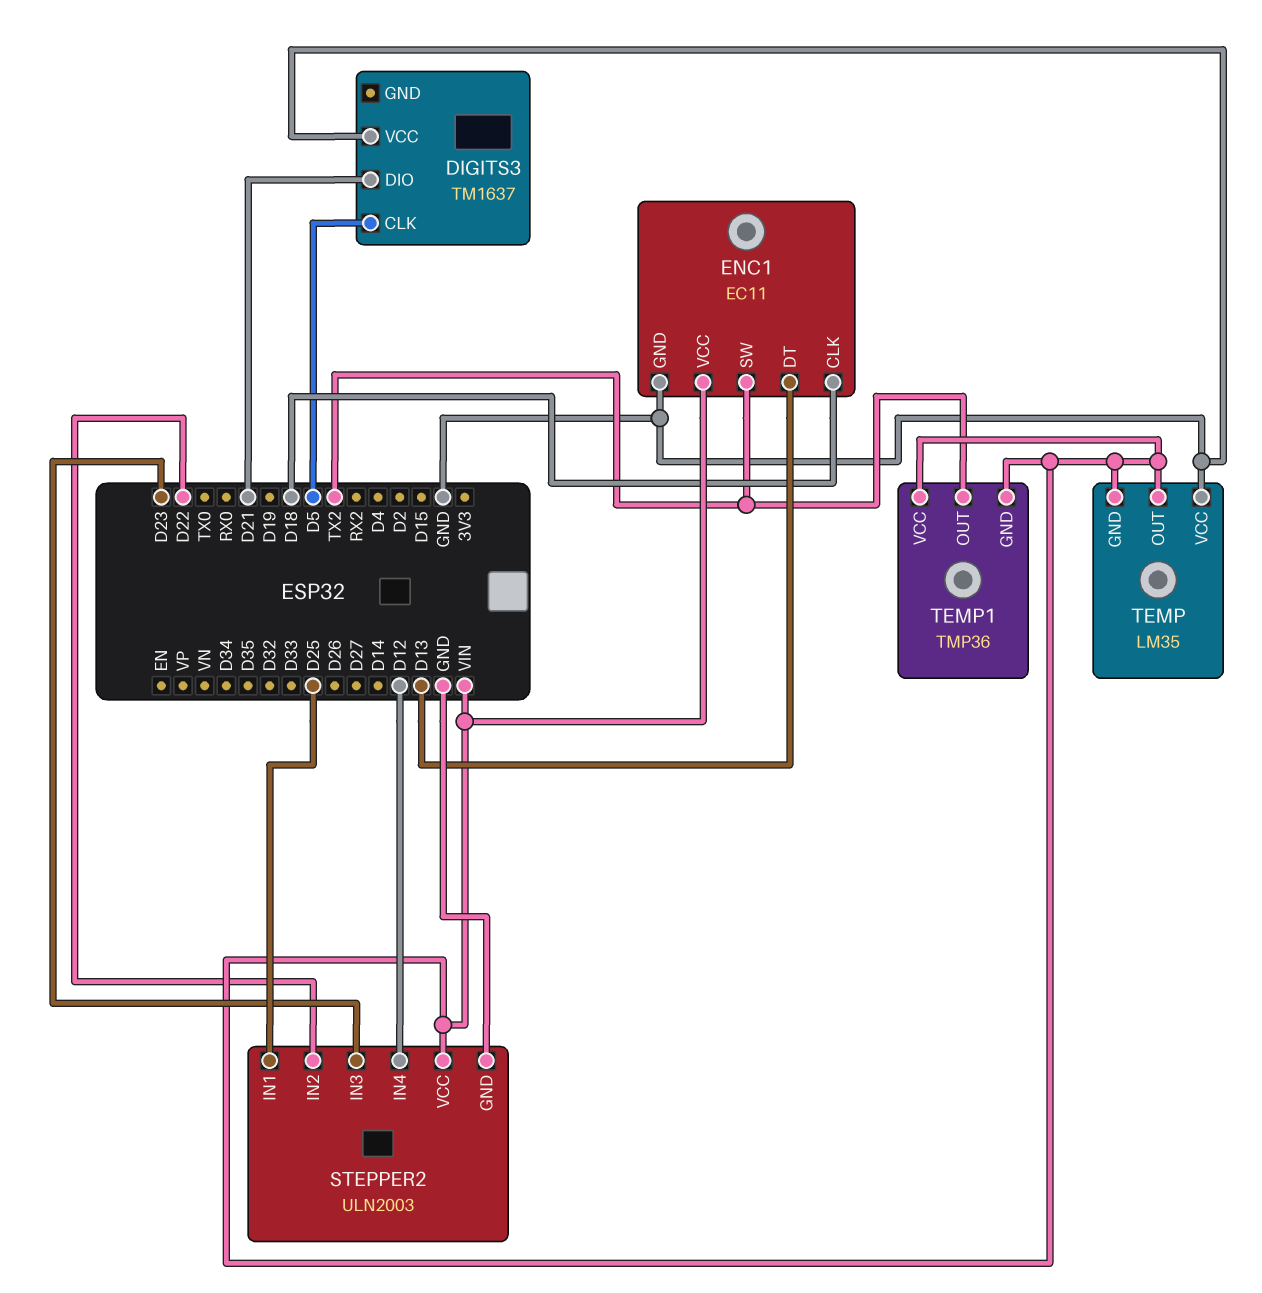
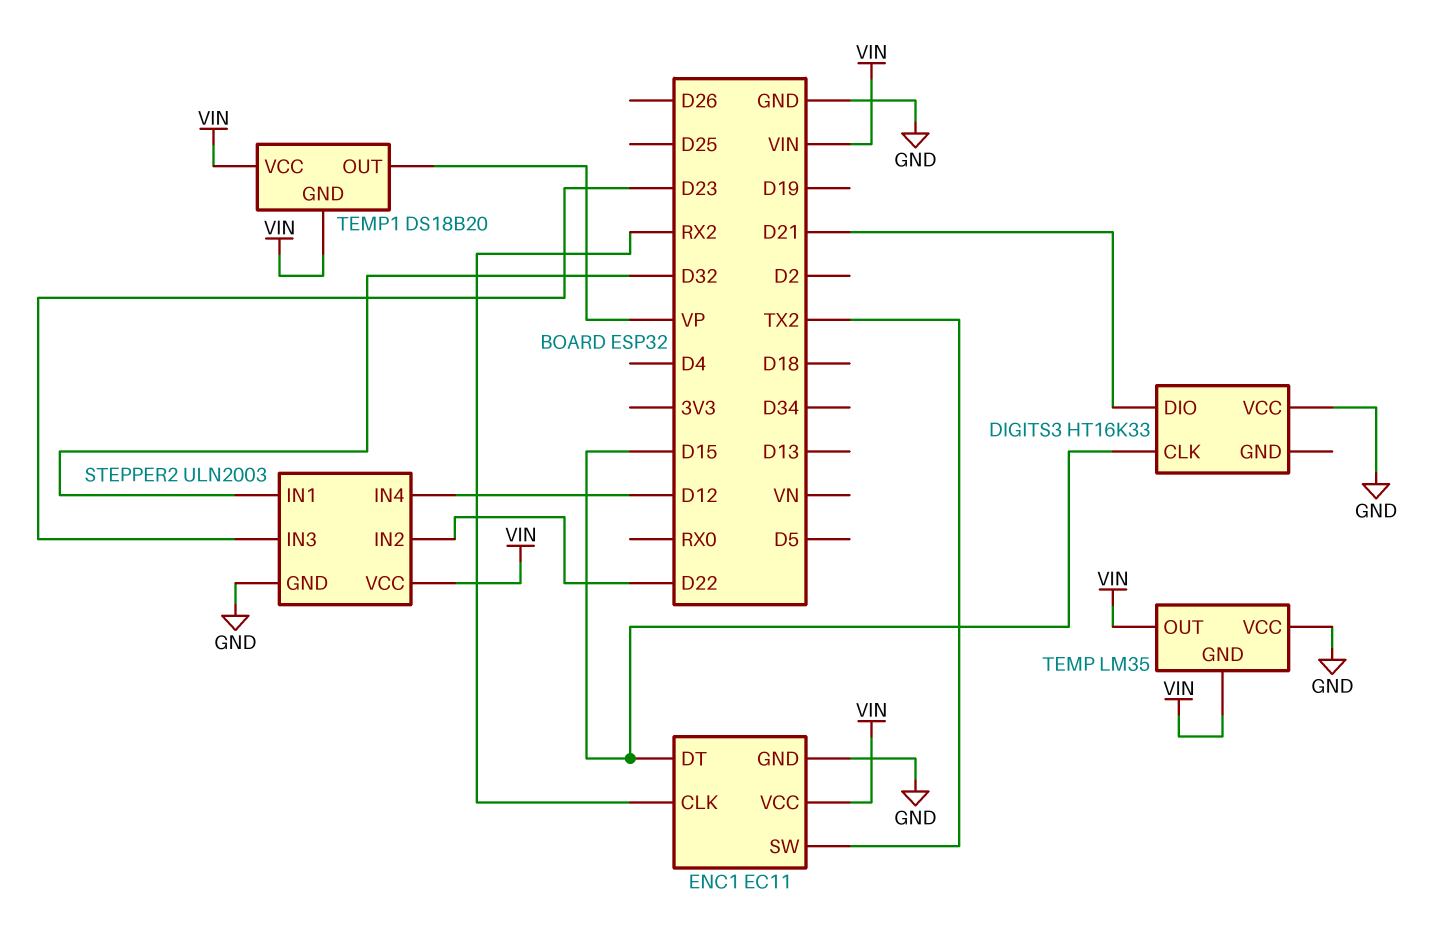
DIGITS3: TM1637 -> HT16K33
DIGITS3 pin CLK: D5 -> D15
ENC1 pin CLK: D18 -> RX2
ENC1 pin DT: D13 -> D15
STEPPER2 pin IN1: D25 -> D32
TEMP1: TMP36 -> DS18B20
TEMP1 pin OUT: TX2 -> VP

